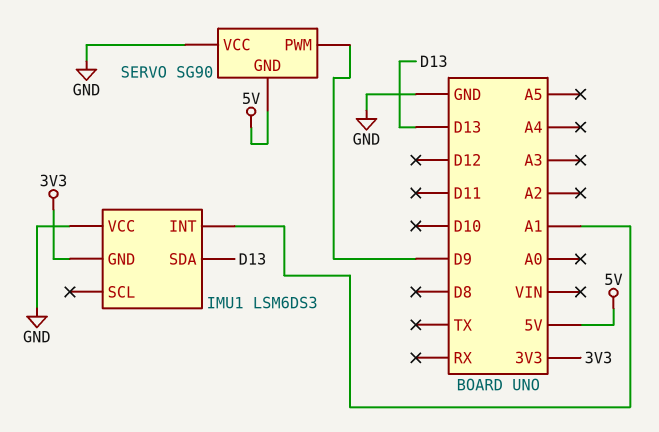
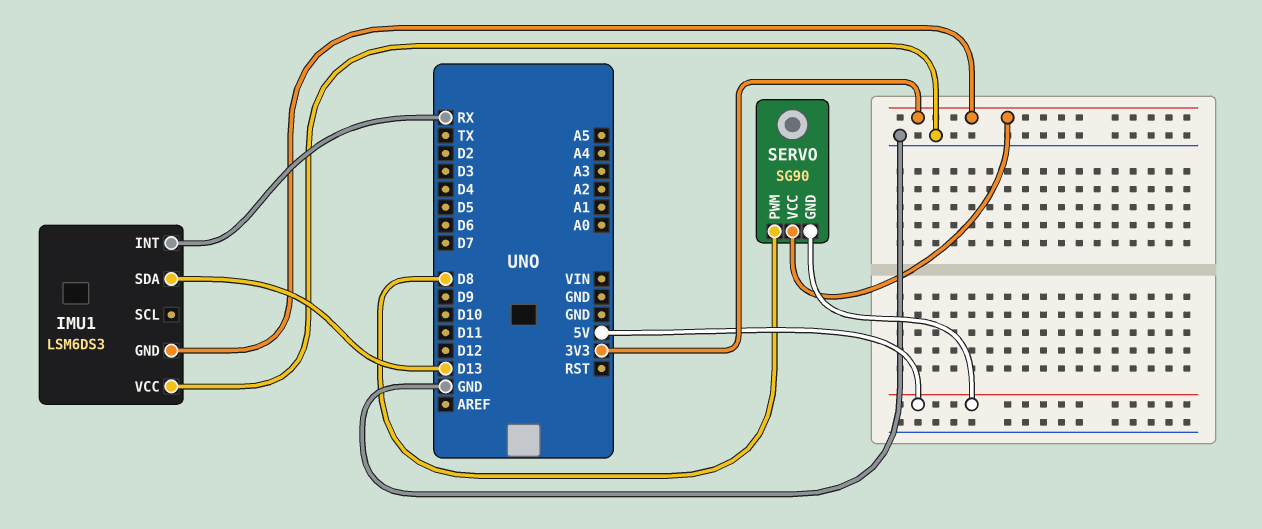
IMU1 pin INT: A1 -> RX
SERVO pin PWM: D9 -> D8
SERVO pin VCC: GND -> 3V3

